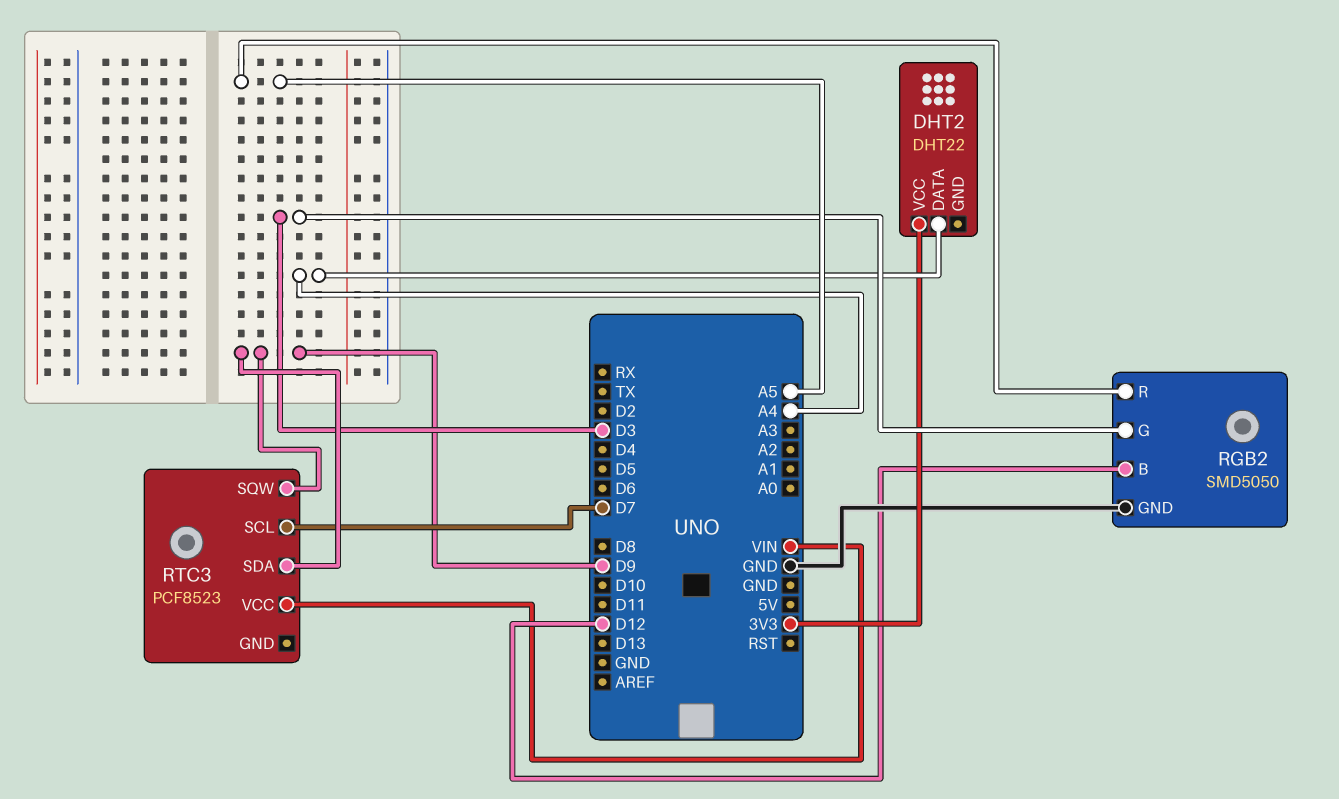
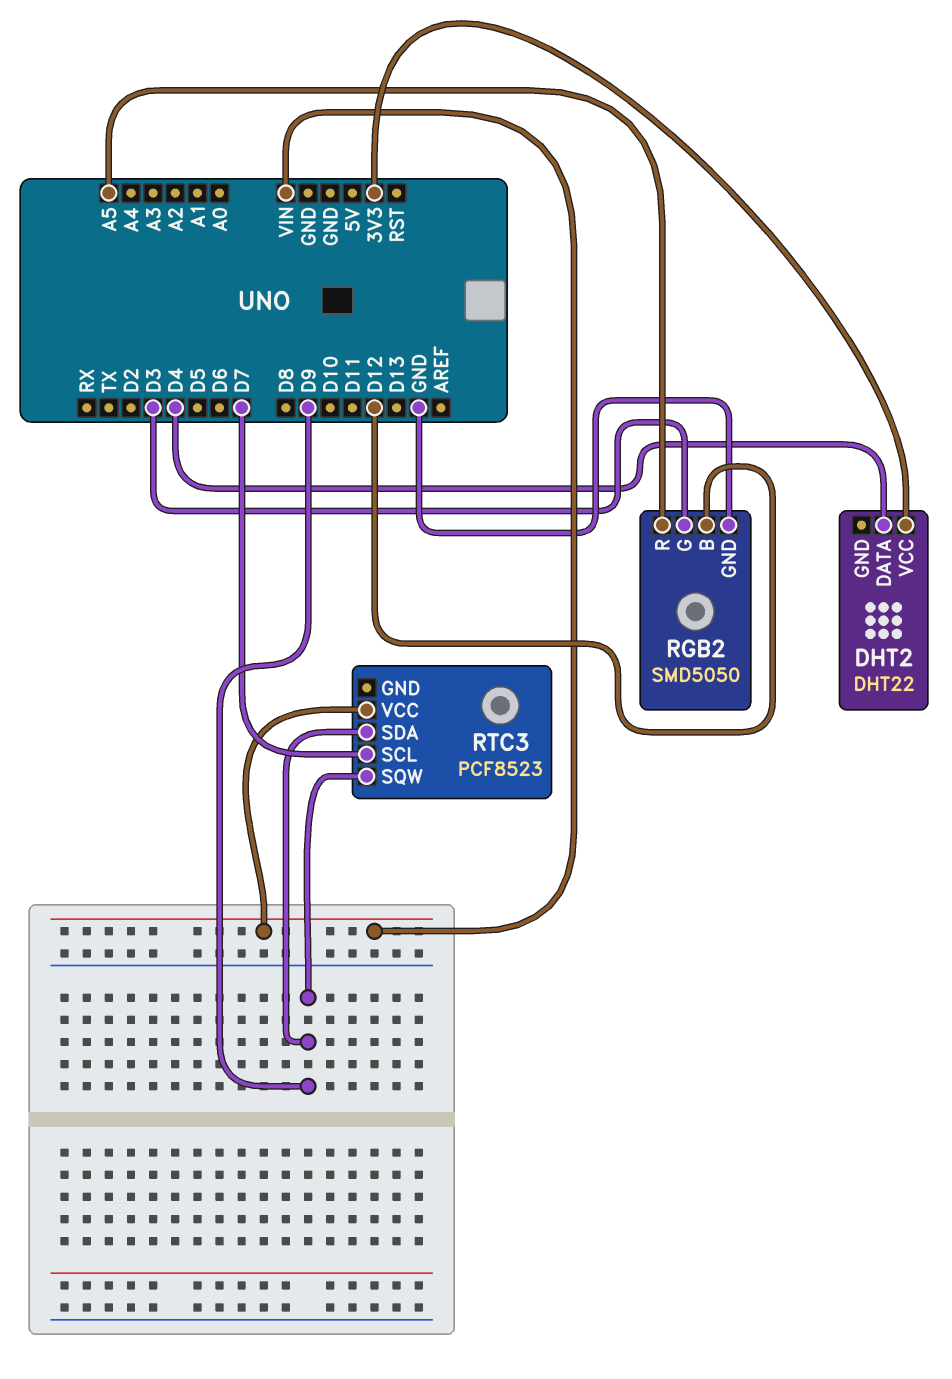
DHT2 pin DATA: A4 -> D4

